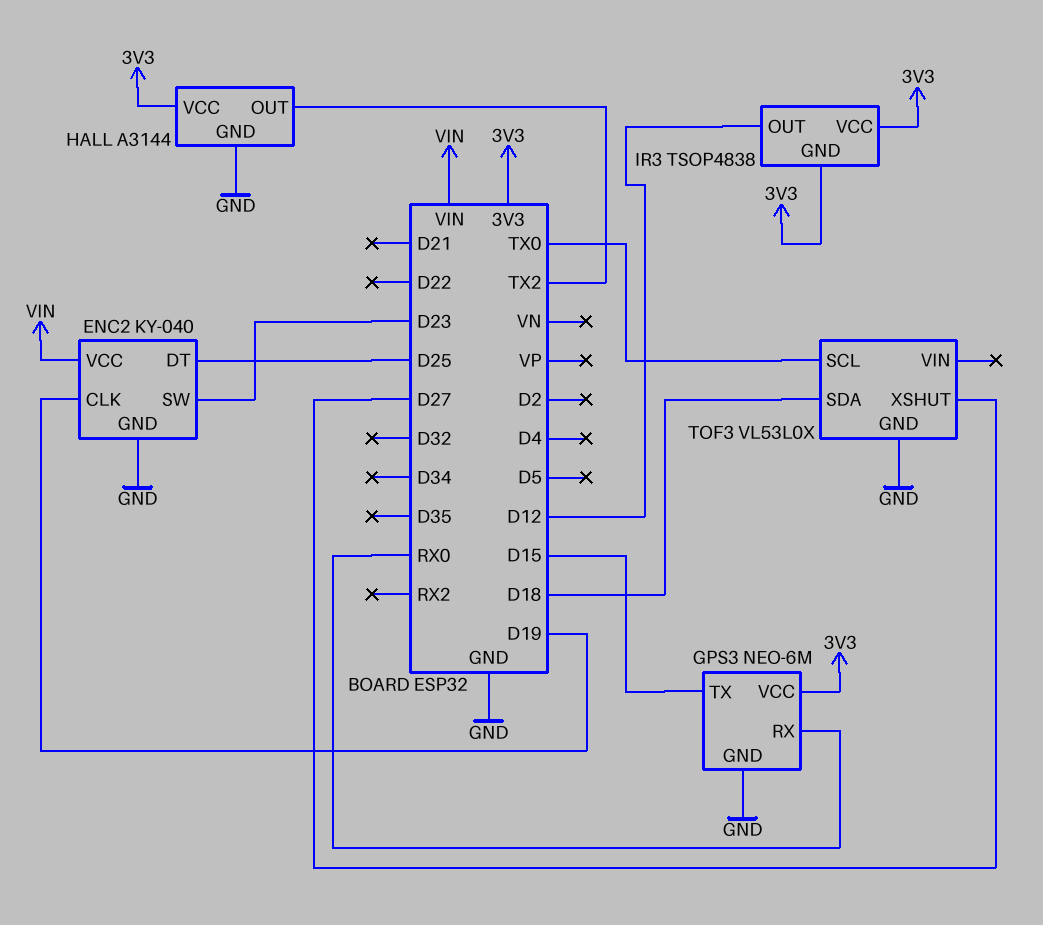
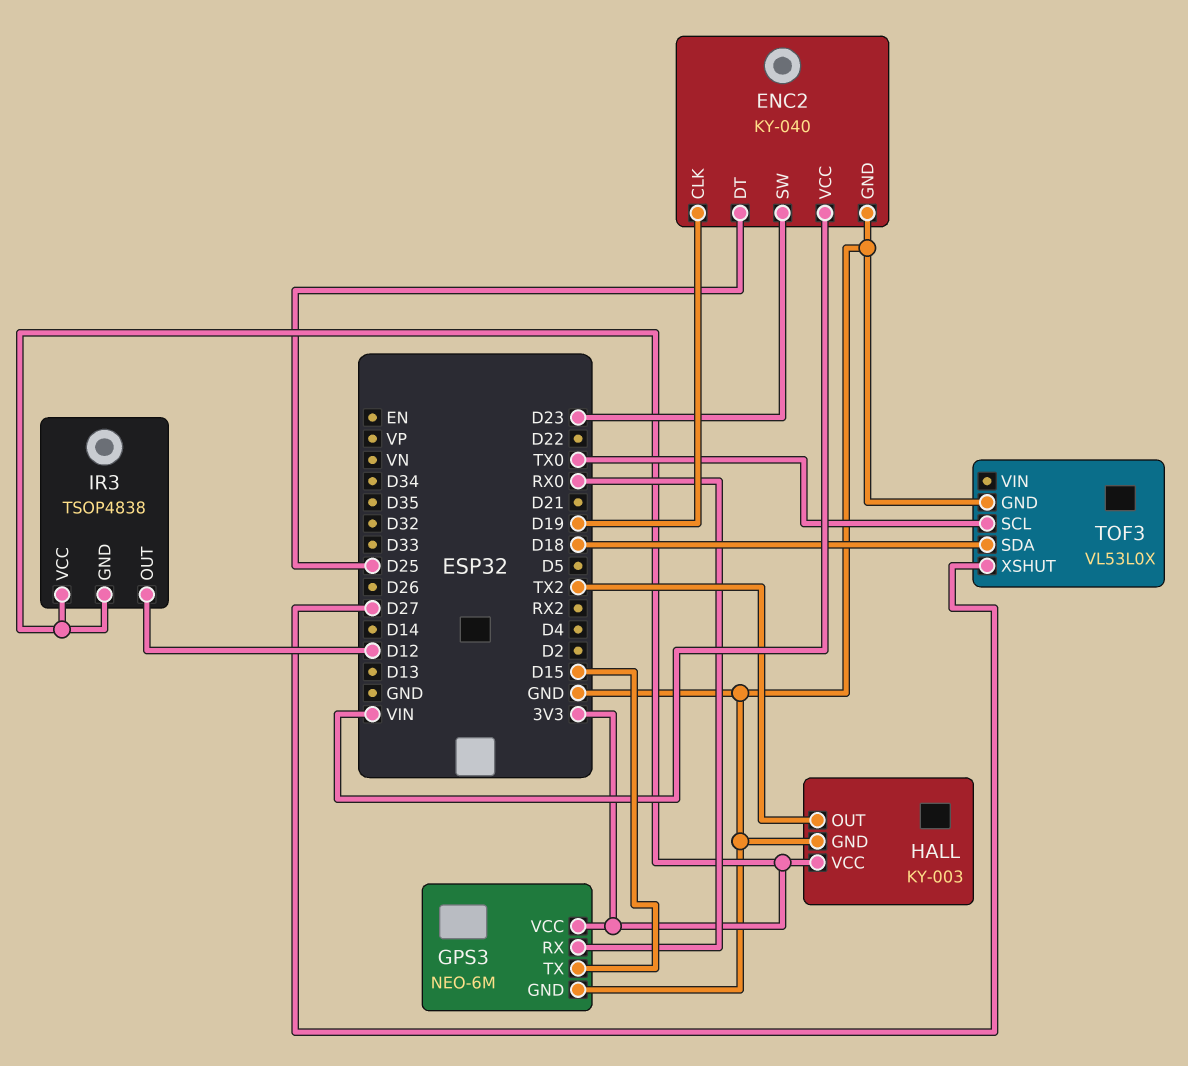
HALL: A3144 -> KY-003

